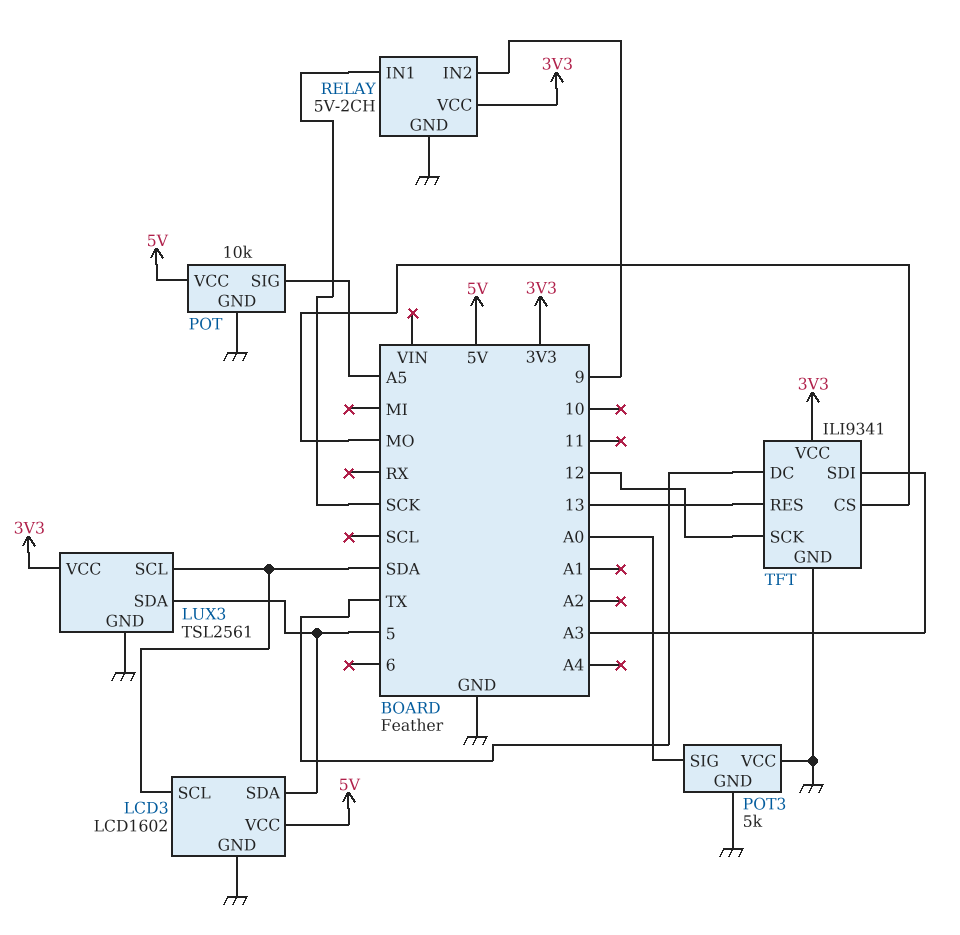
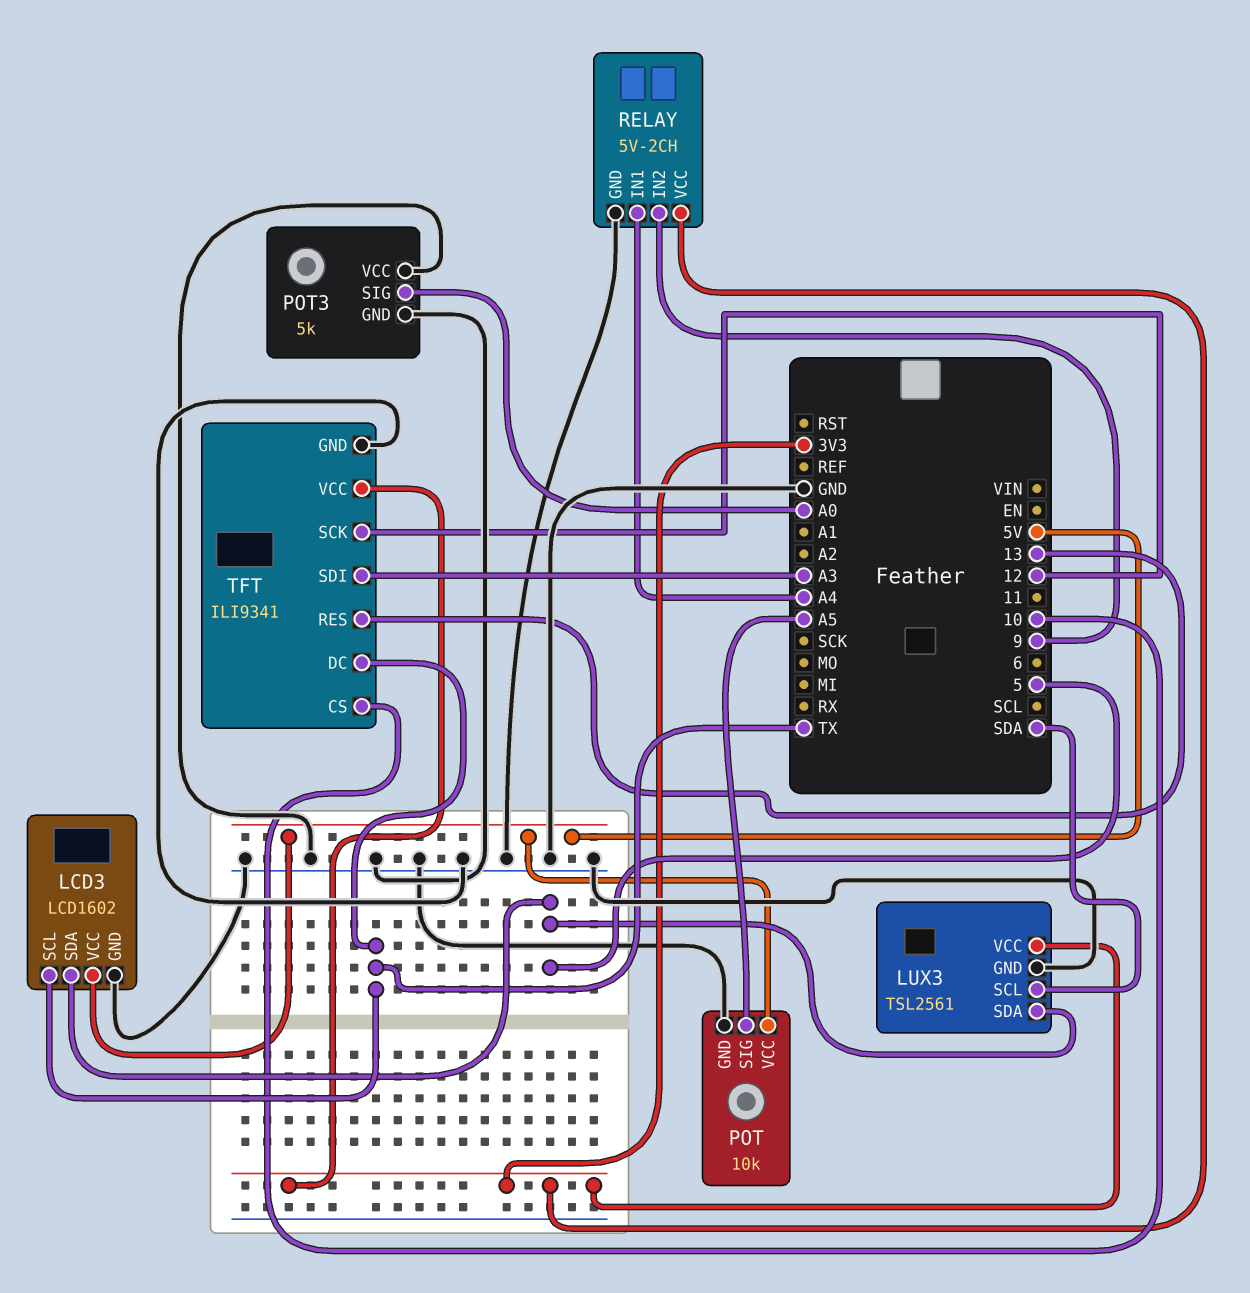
LCD3 pin SCL: SDA -> TX
RELAY pin IN1: SCK -> A4
TFT pin CS: MO -> 10

